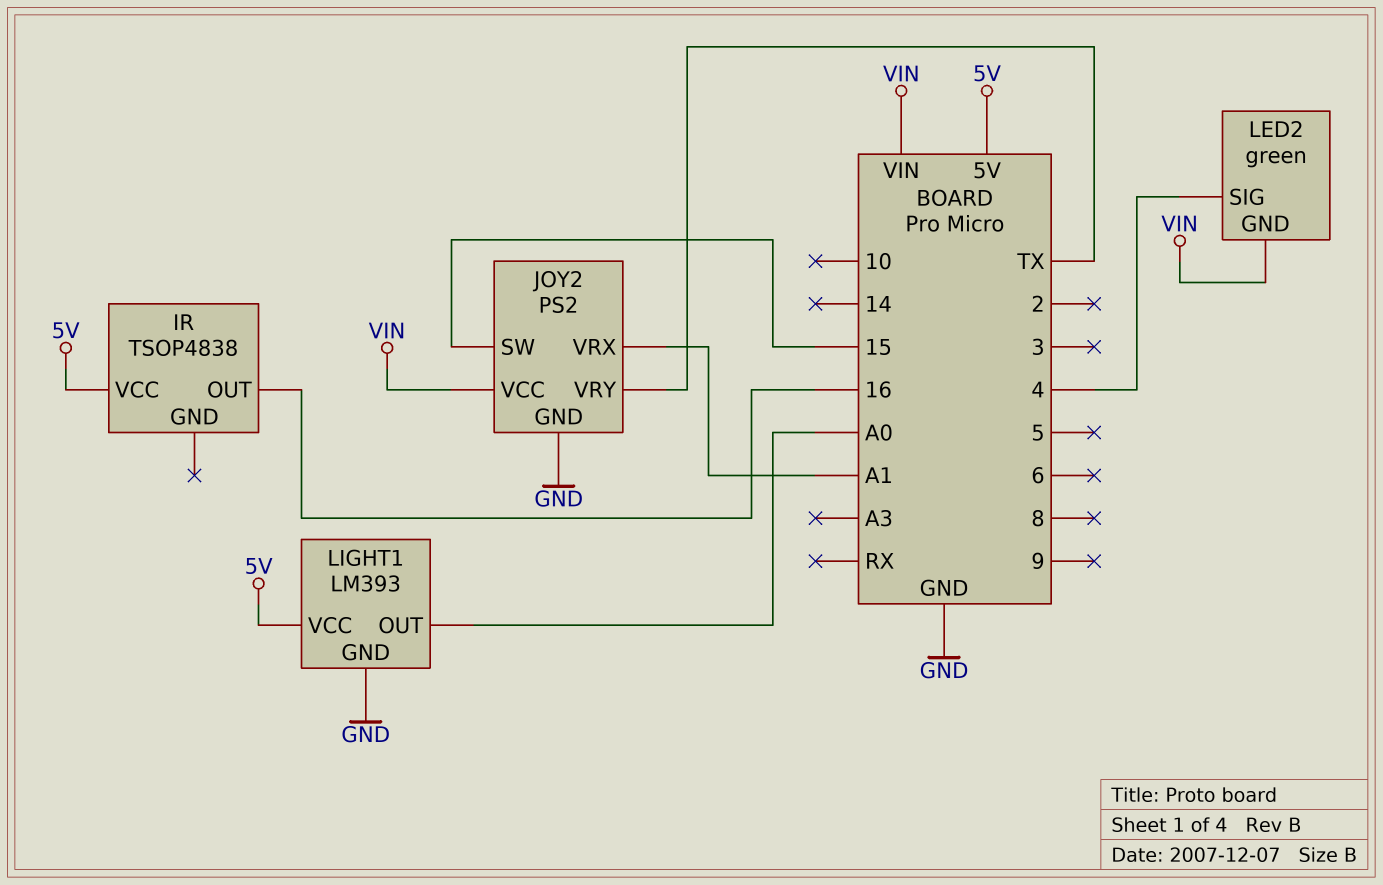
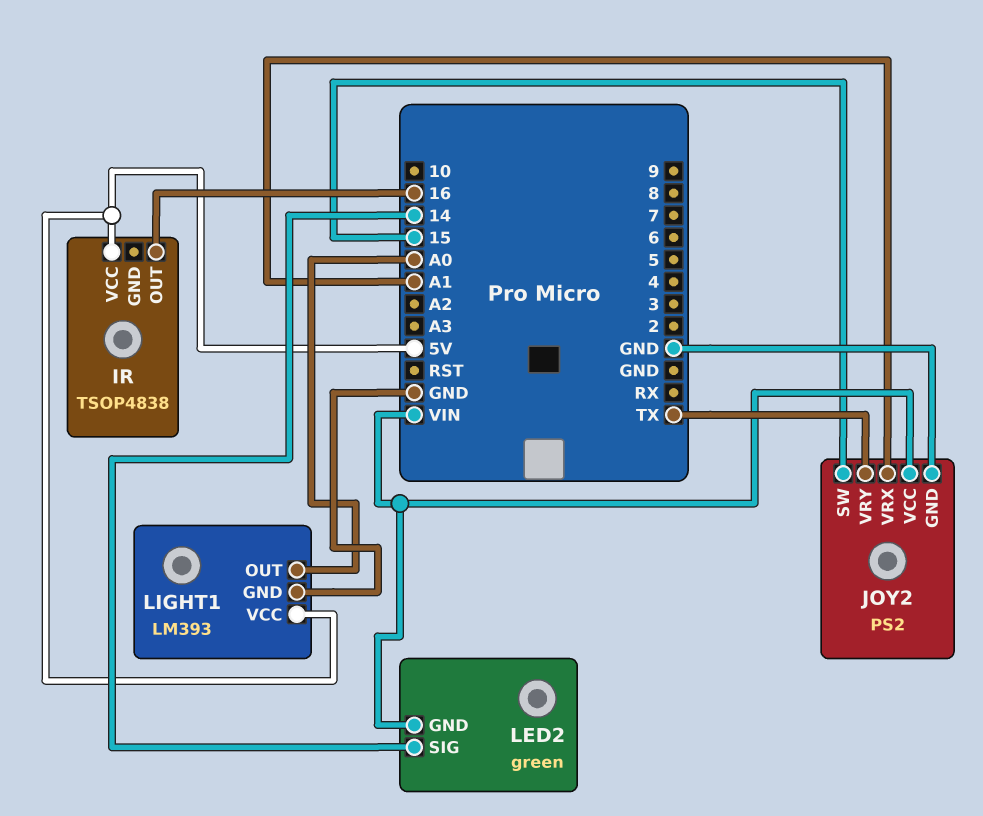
LED2 pin SIG: 4 -> 14

